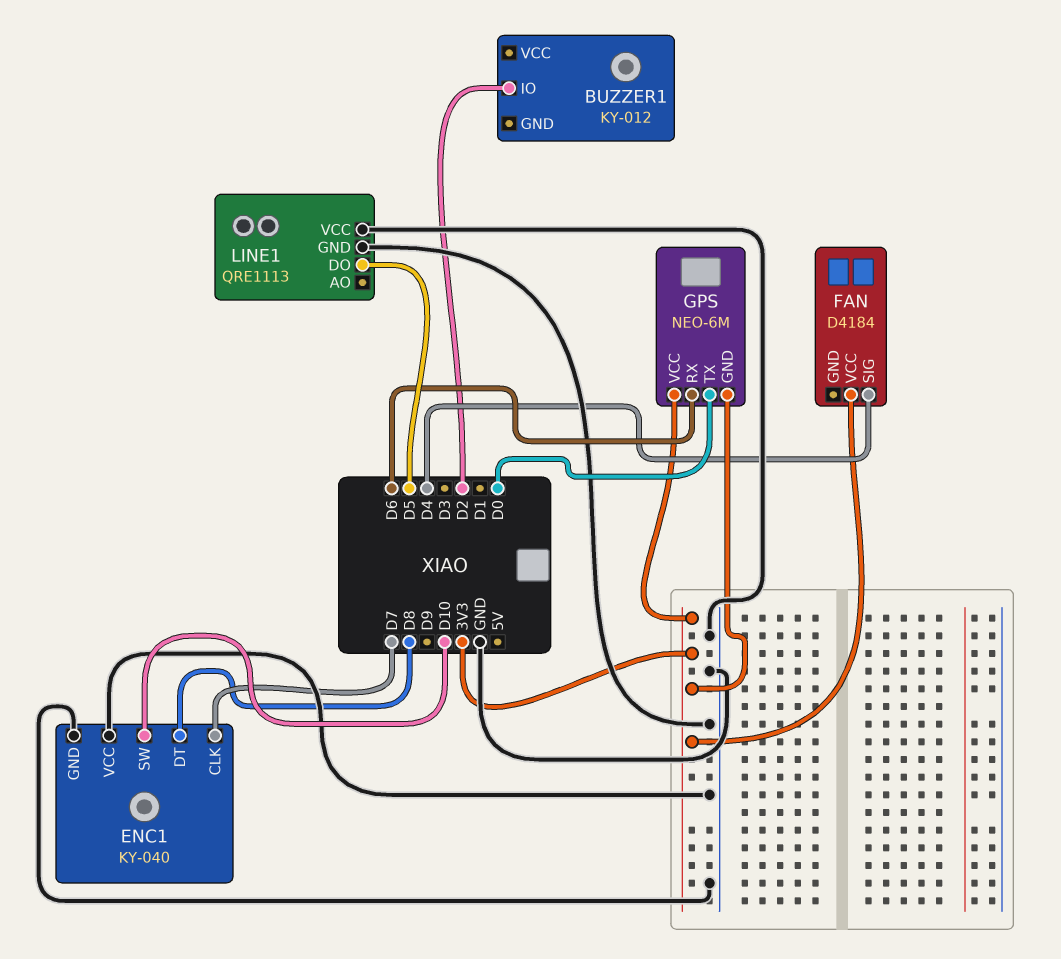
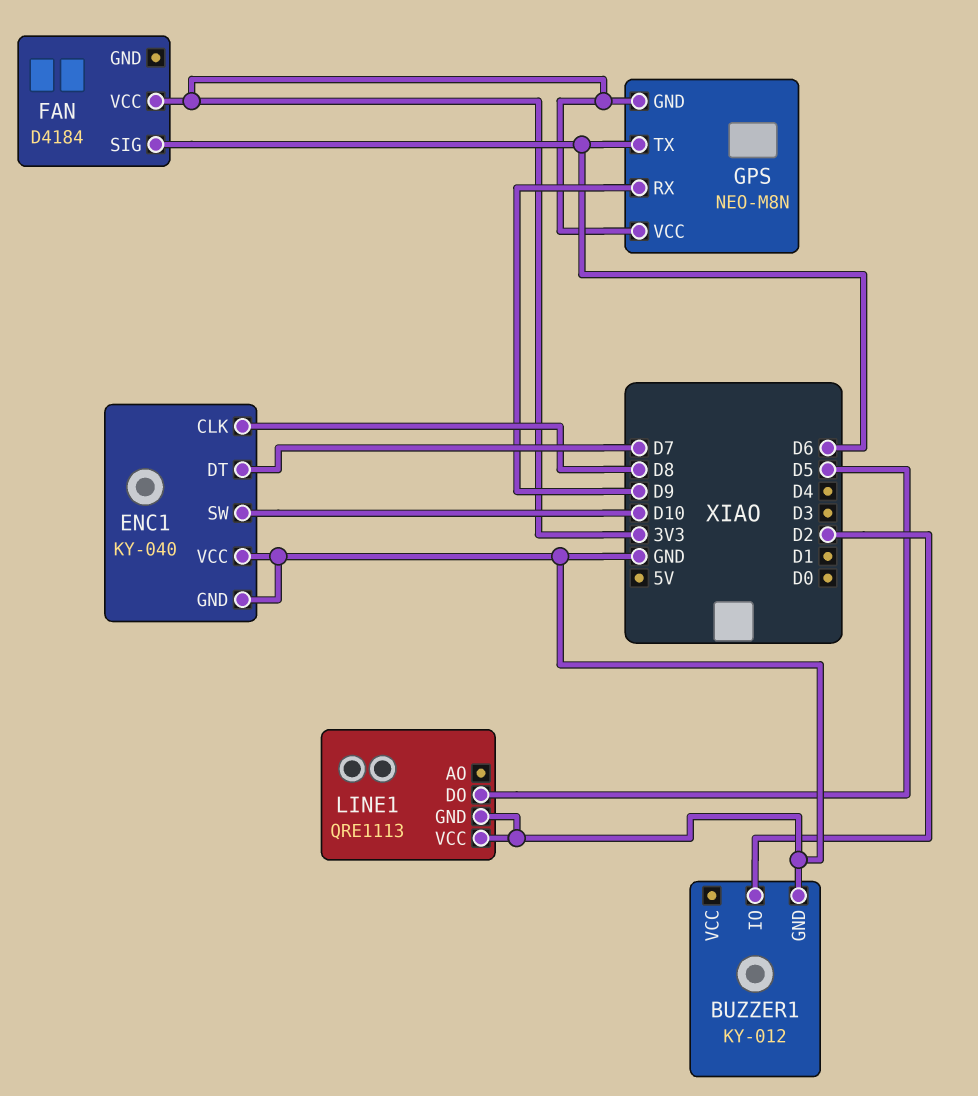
BUZZER1 pin GND: none -> GND
ENC1 pin CLK: D7 -> D8
ENC1 pin DT: D8 -> D7
FAN pin SIG: D4 -> D6
GPS: NEO-6M -> NEO-M8N
GPS pin RX: D6 -> D9
GPS pin TX: D0 -> D6

